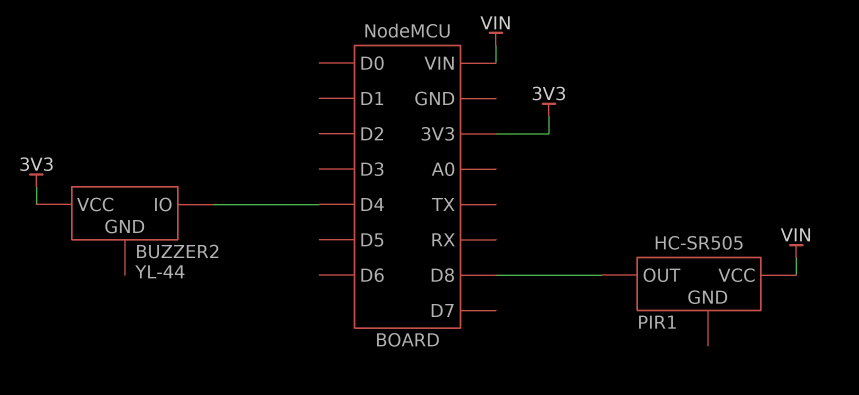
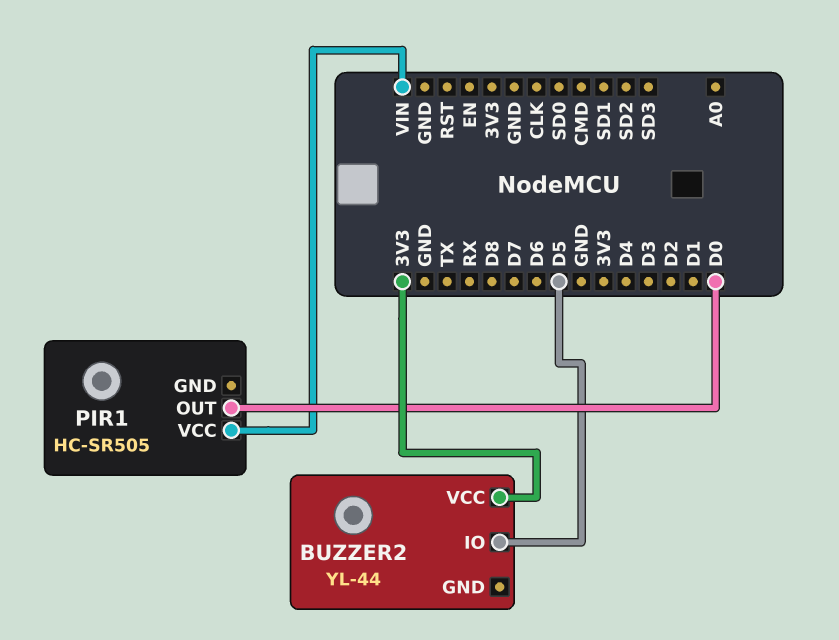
BUZZER2 pin IO: D4 -> D5
PIR1 pin OUT: D8 -> D0

